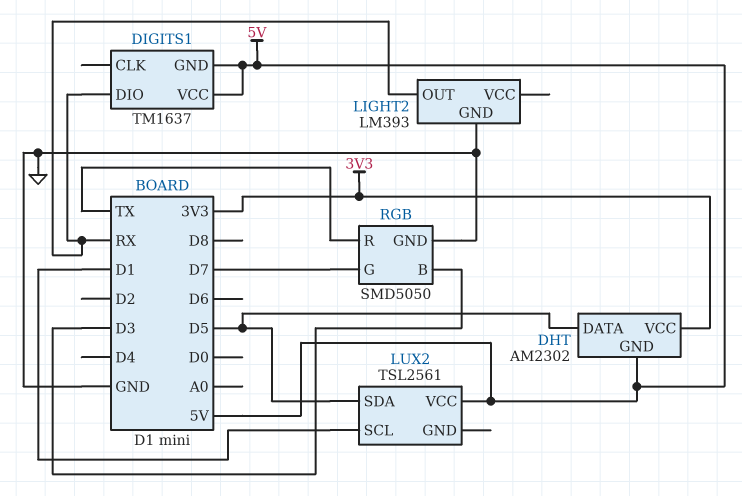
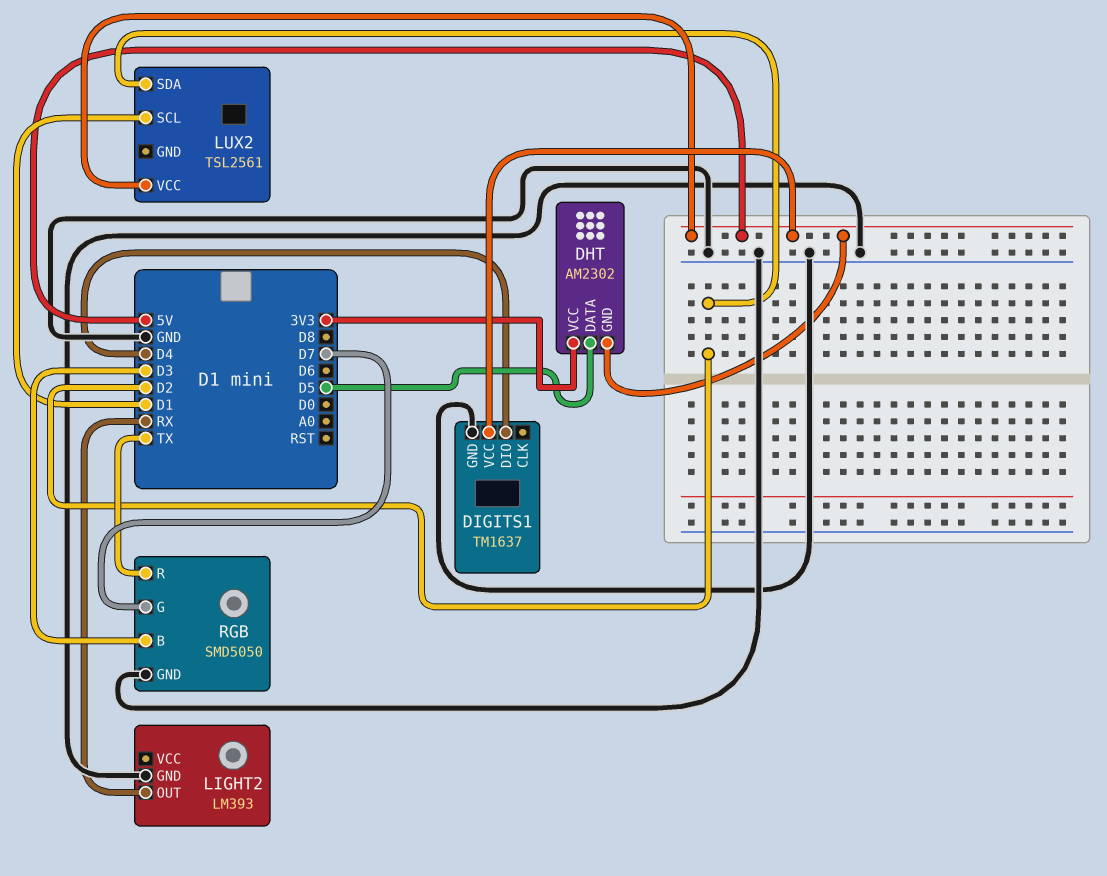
DIGITS1 pin DIO: RX -> D4
DIGITS1 pin GND: 5V -> GND
LUX2 pin SDA: D5 -> D2

